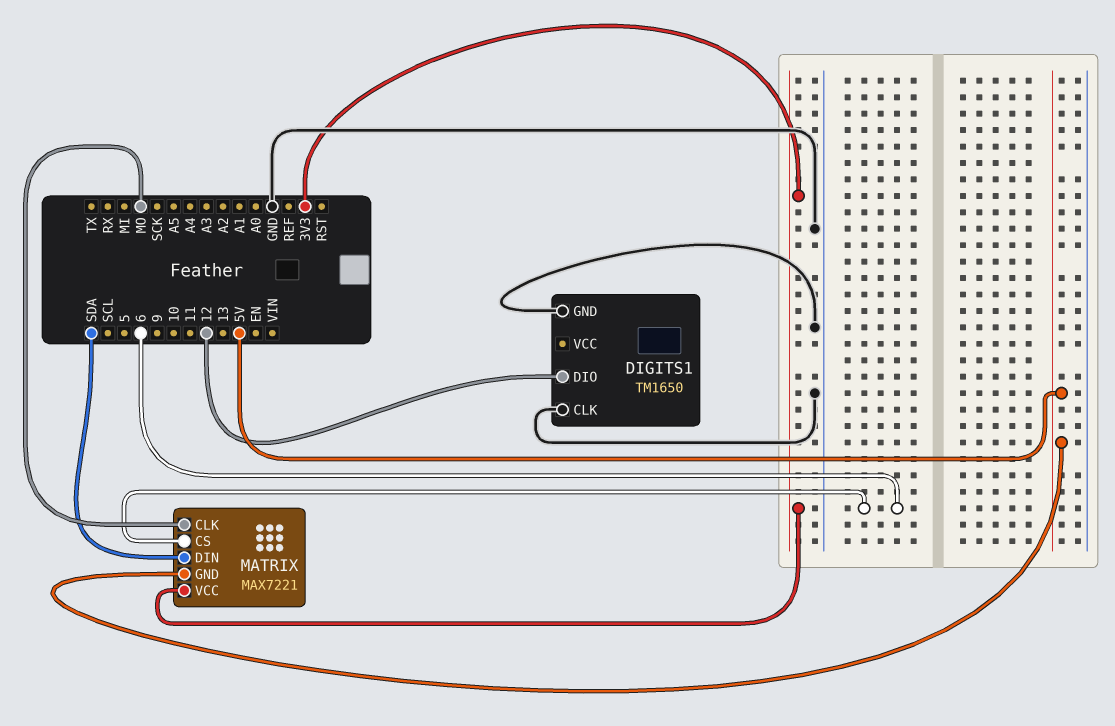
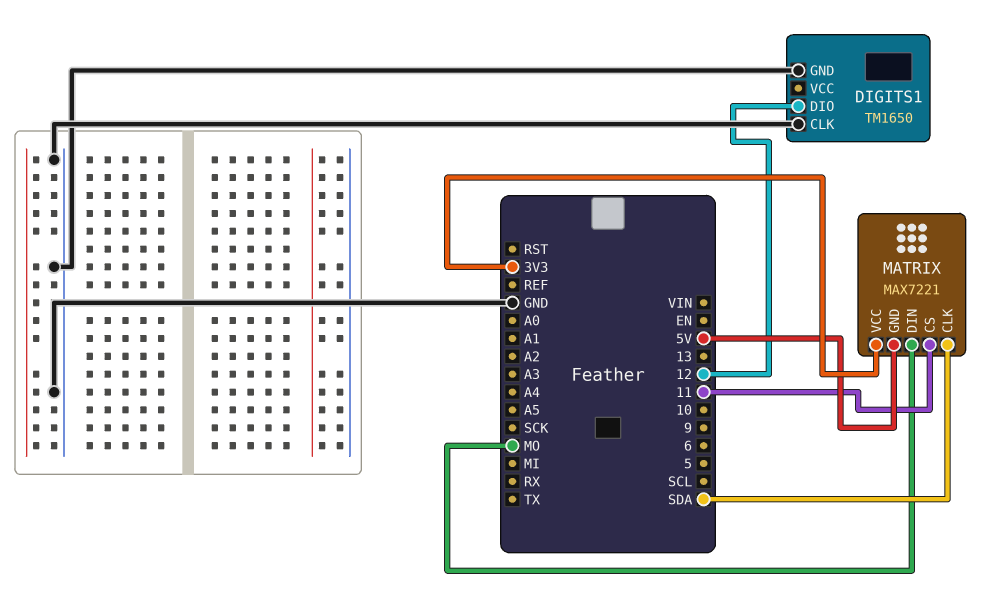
MATRIX pin CLK: MO -> SDA
MATRIX pin CS: 6 -> 11
MATRIX pin DIN: SDA -> MO

